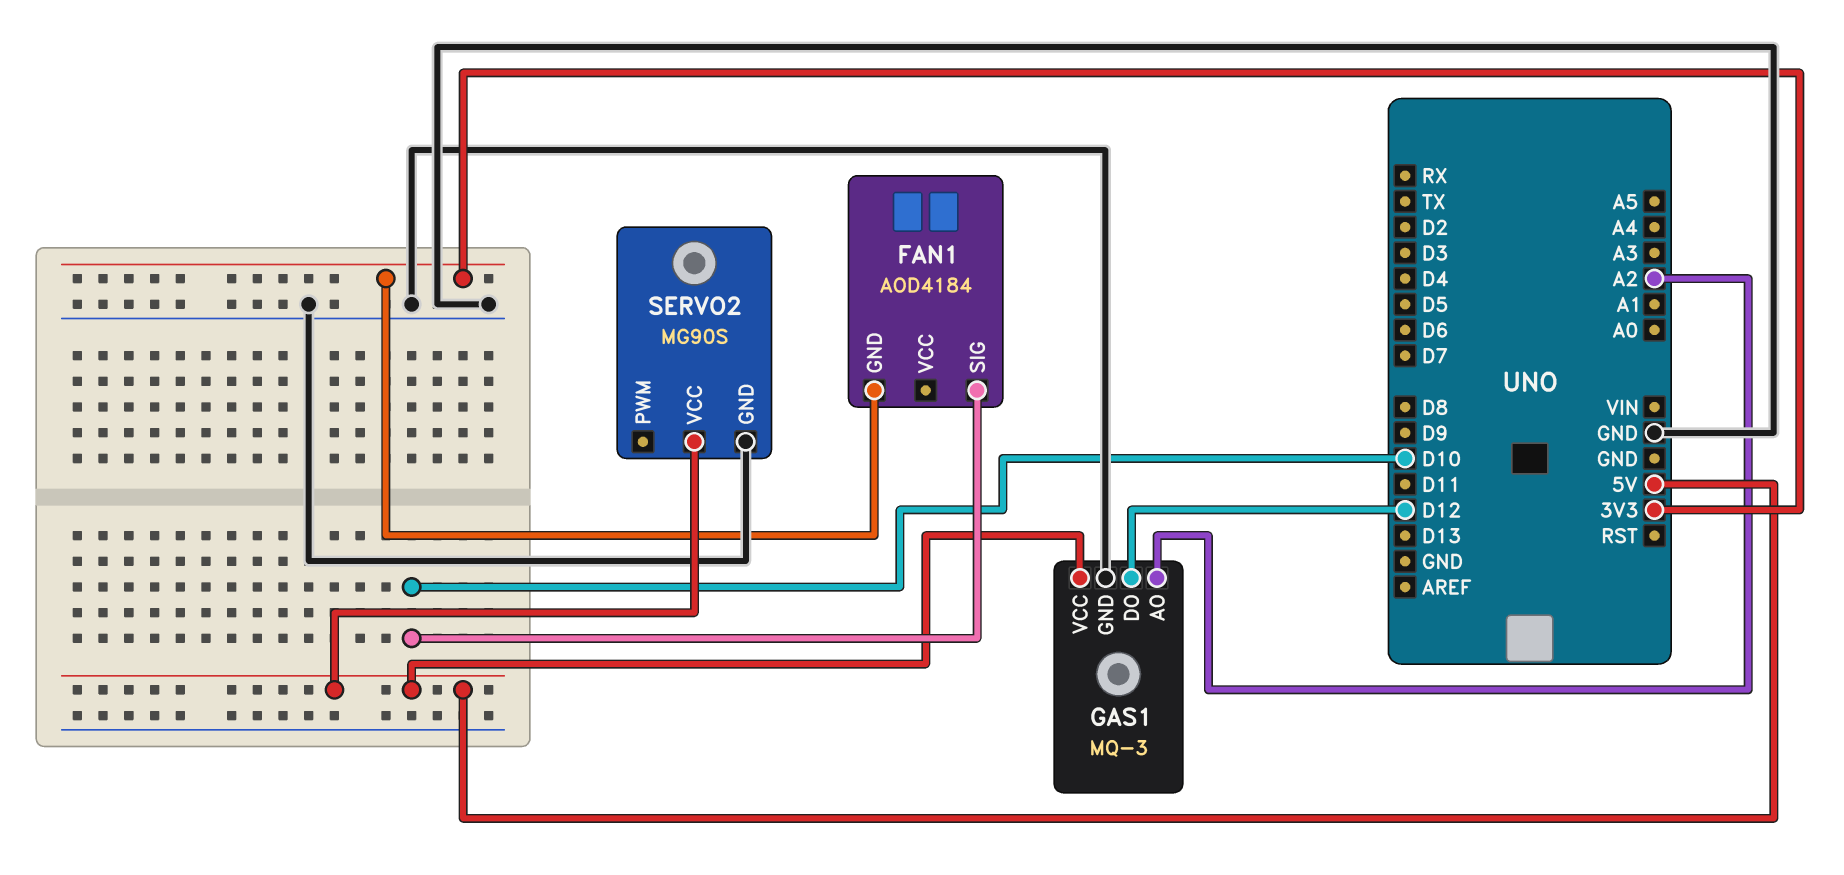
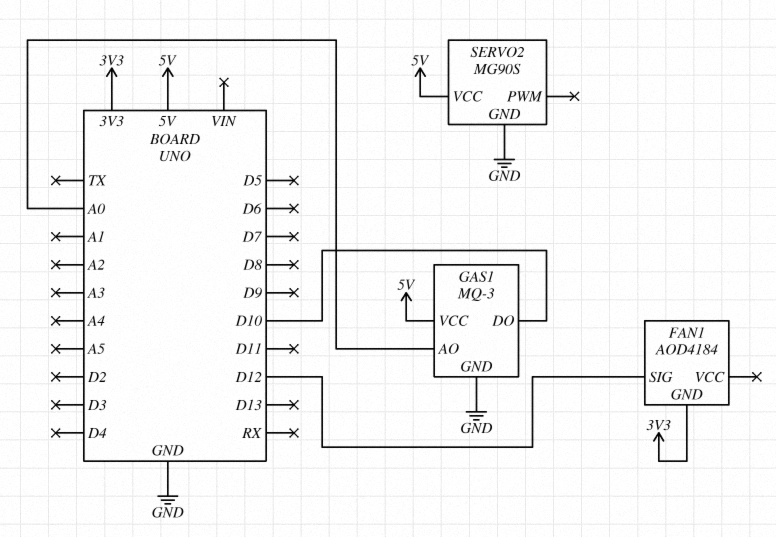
FAN1 pin SIG: D10 -> D12
GAS1 pin AO: A2 -> A0
GAS1 pin DO: D12 -> D10

